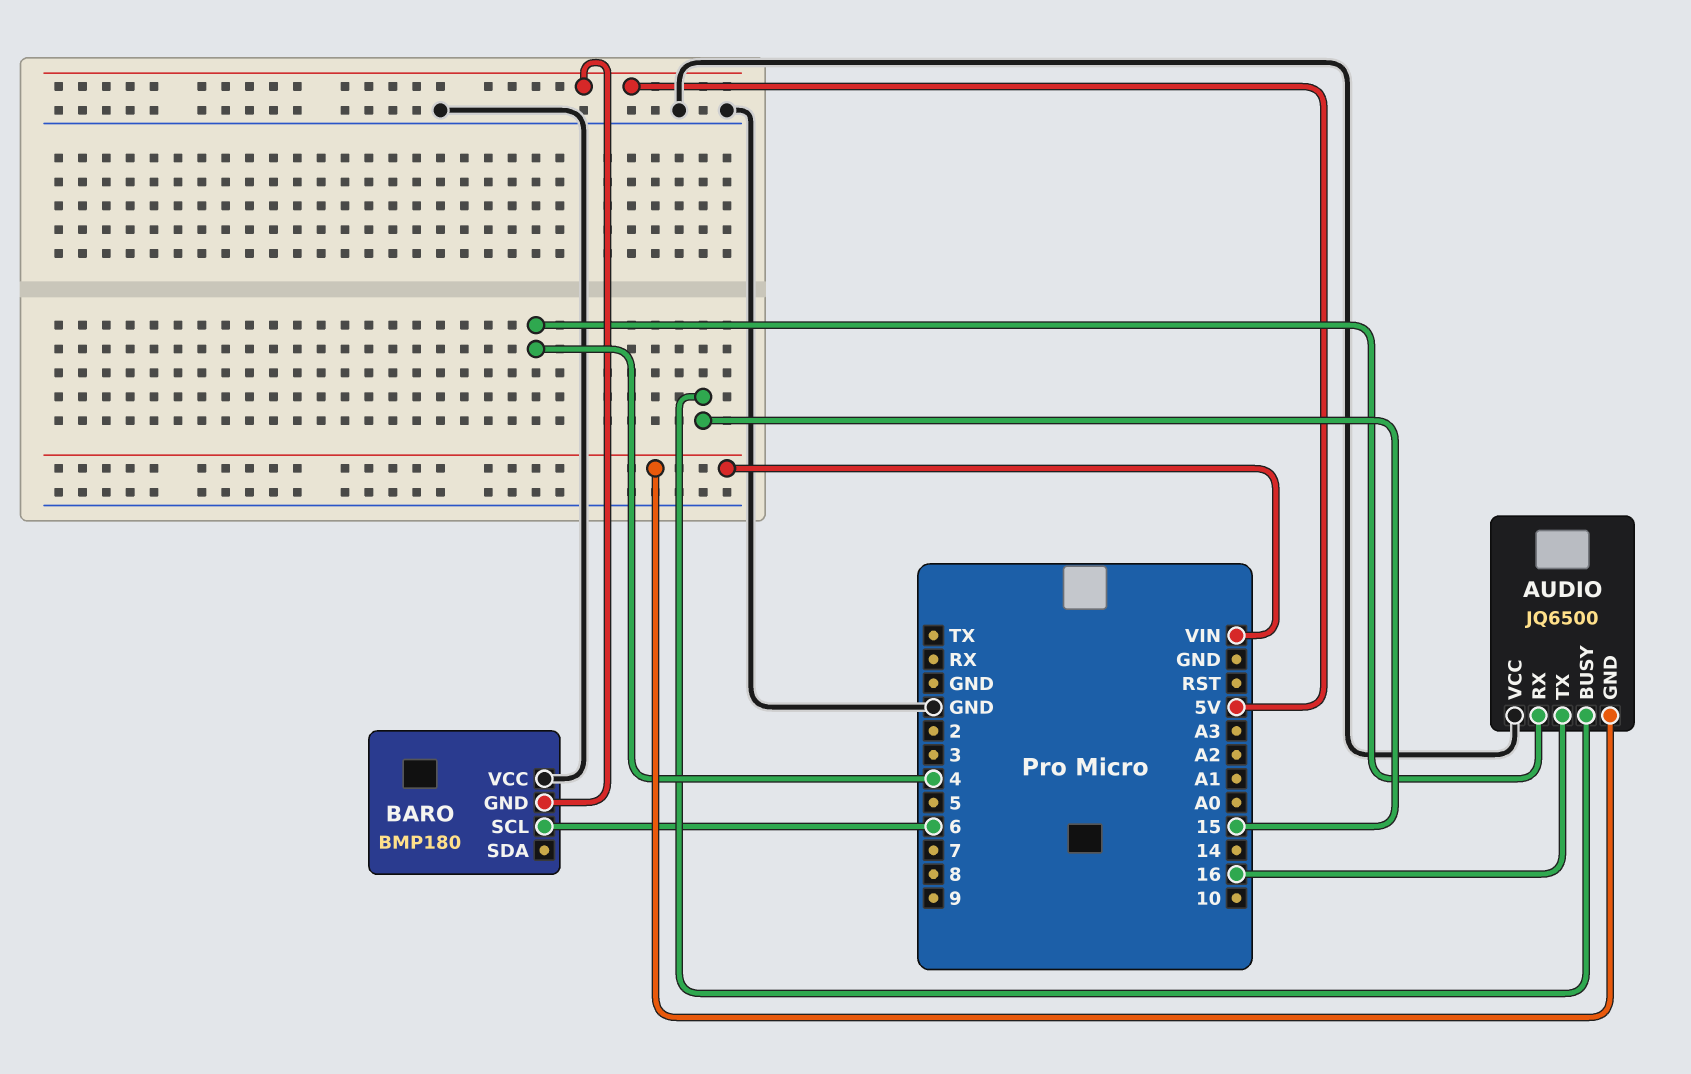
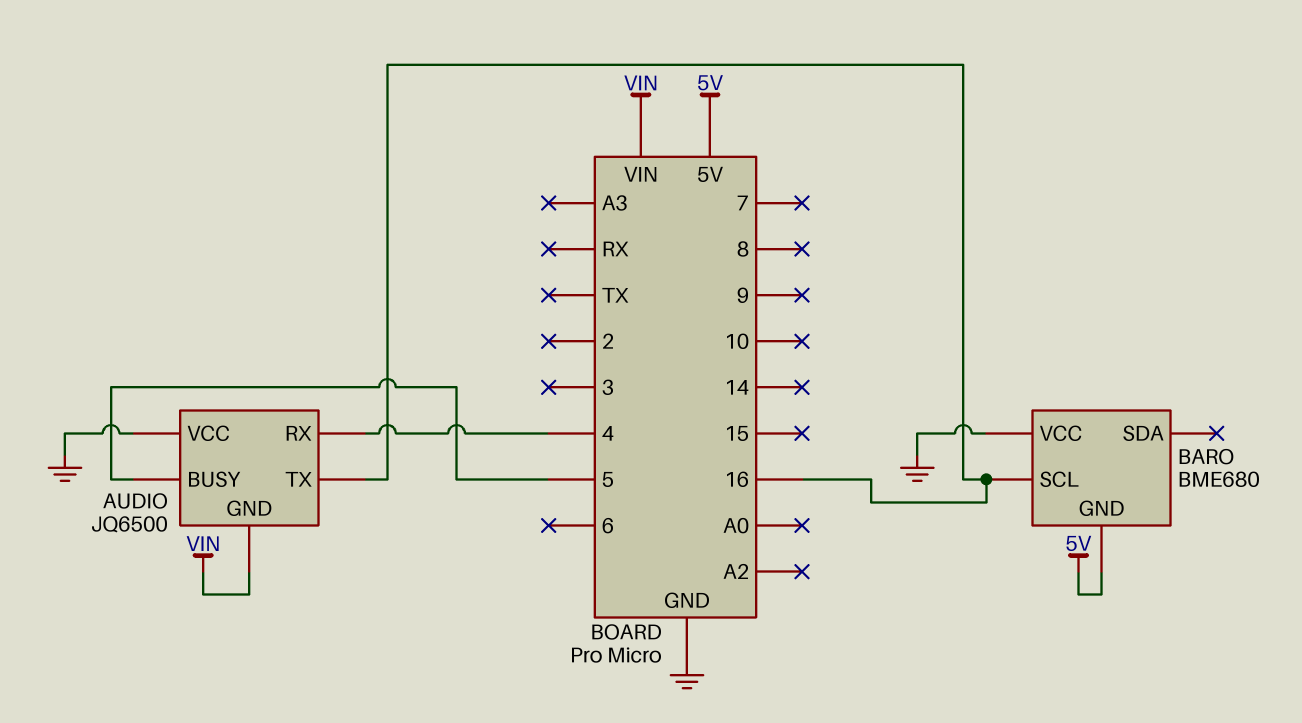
AUDIO pin BUSY: 15 -> 5
BARO: BMP180 -> BME680
BARO pin SCL: 6 -> 16

